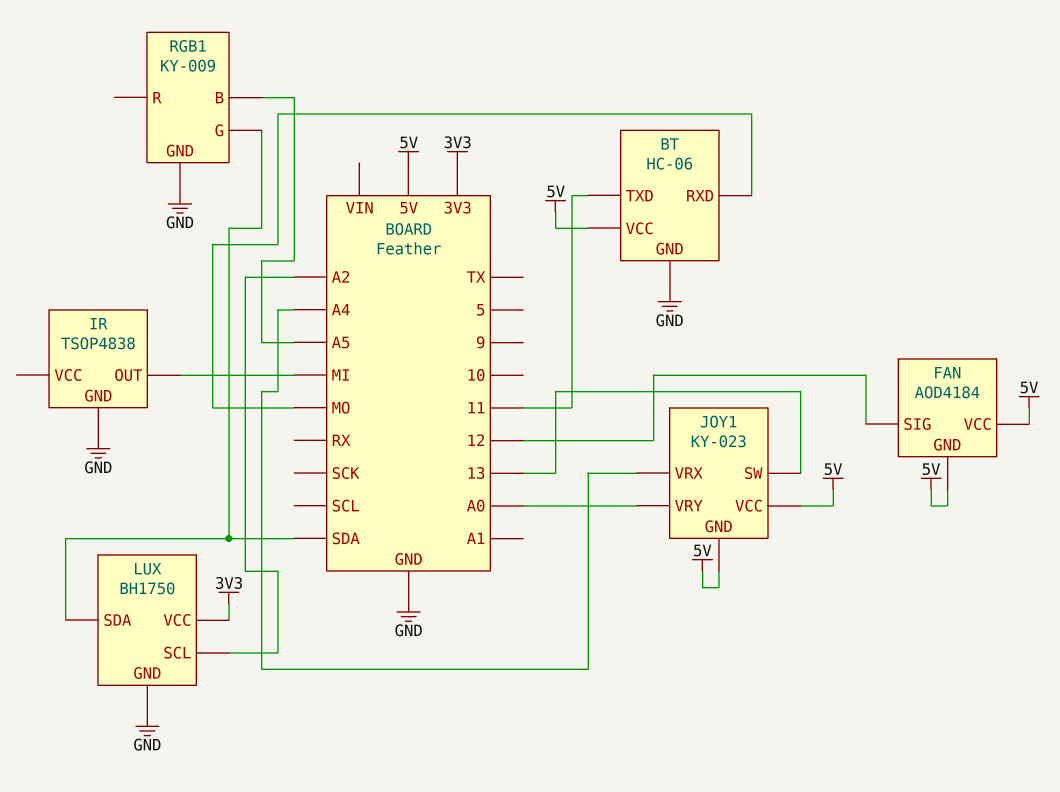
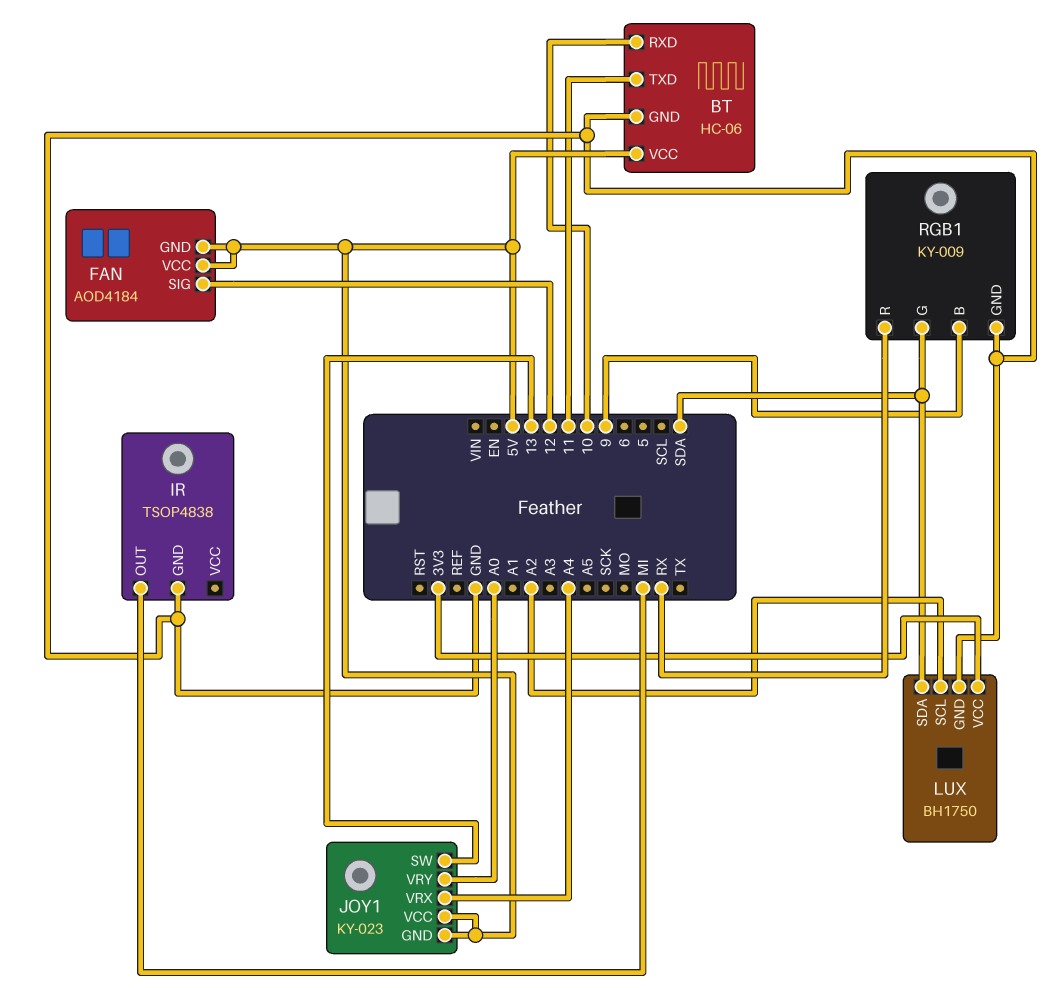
BT pin RXD: MO -> 10
RGB1 pin B: A5 -> 9
RGB1 pin R: none -> RX

